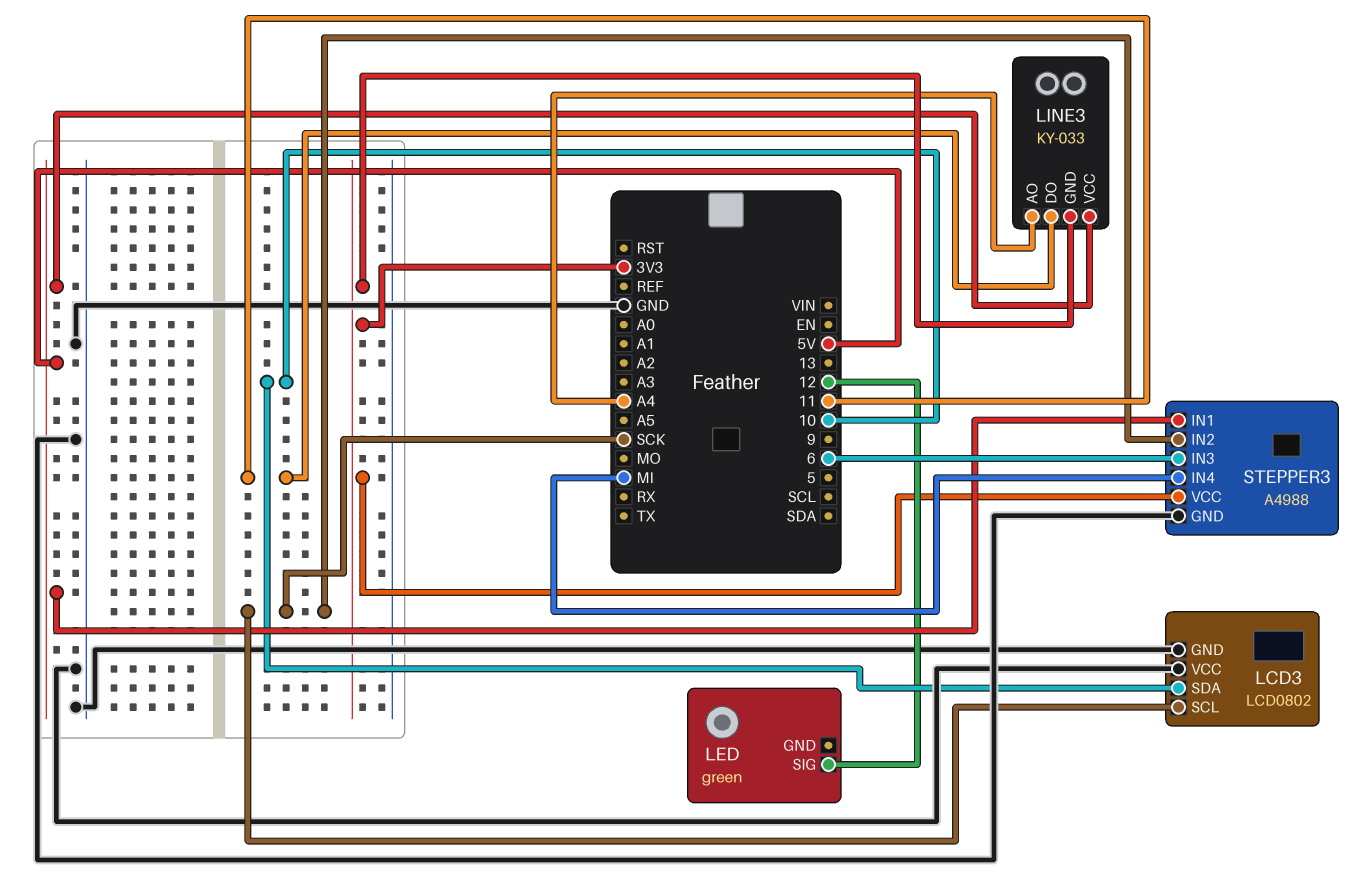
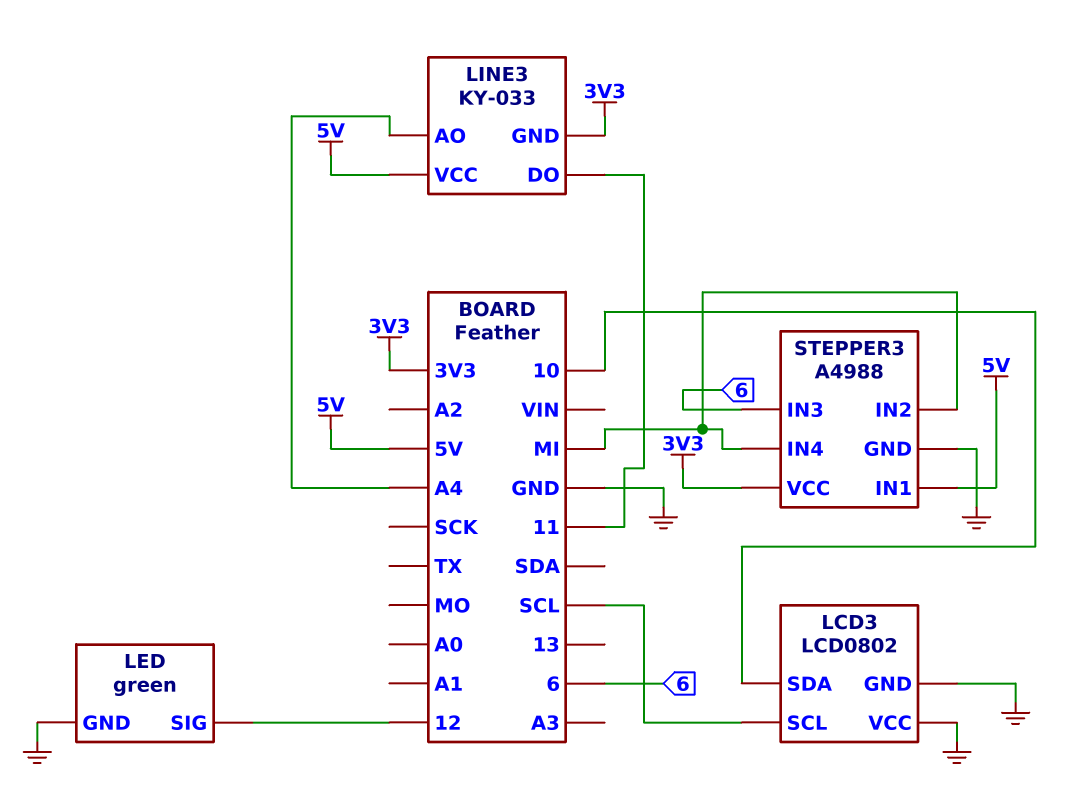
LCD3 pin SCL: SCK -> SCL
LED pin GND: none -> GND
STEPPER3 pin IN2: SCK -> MI

